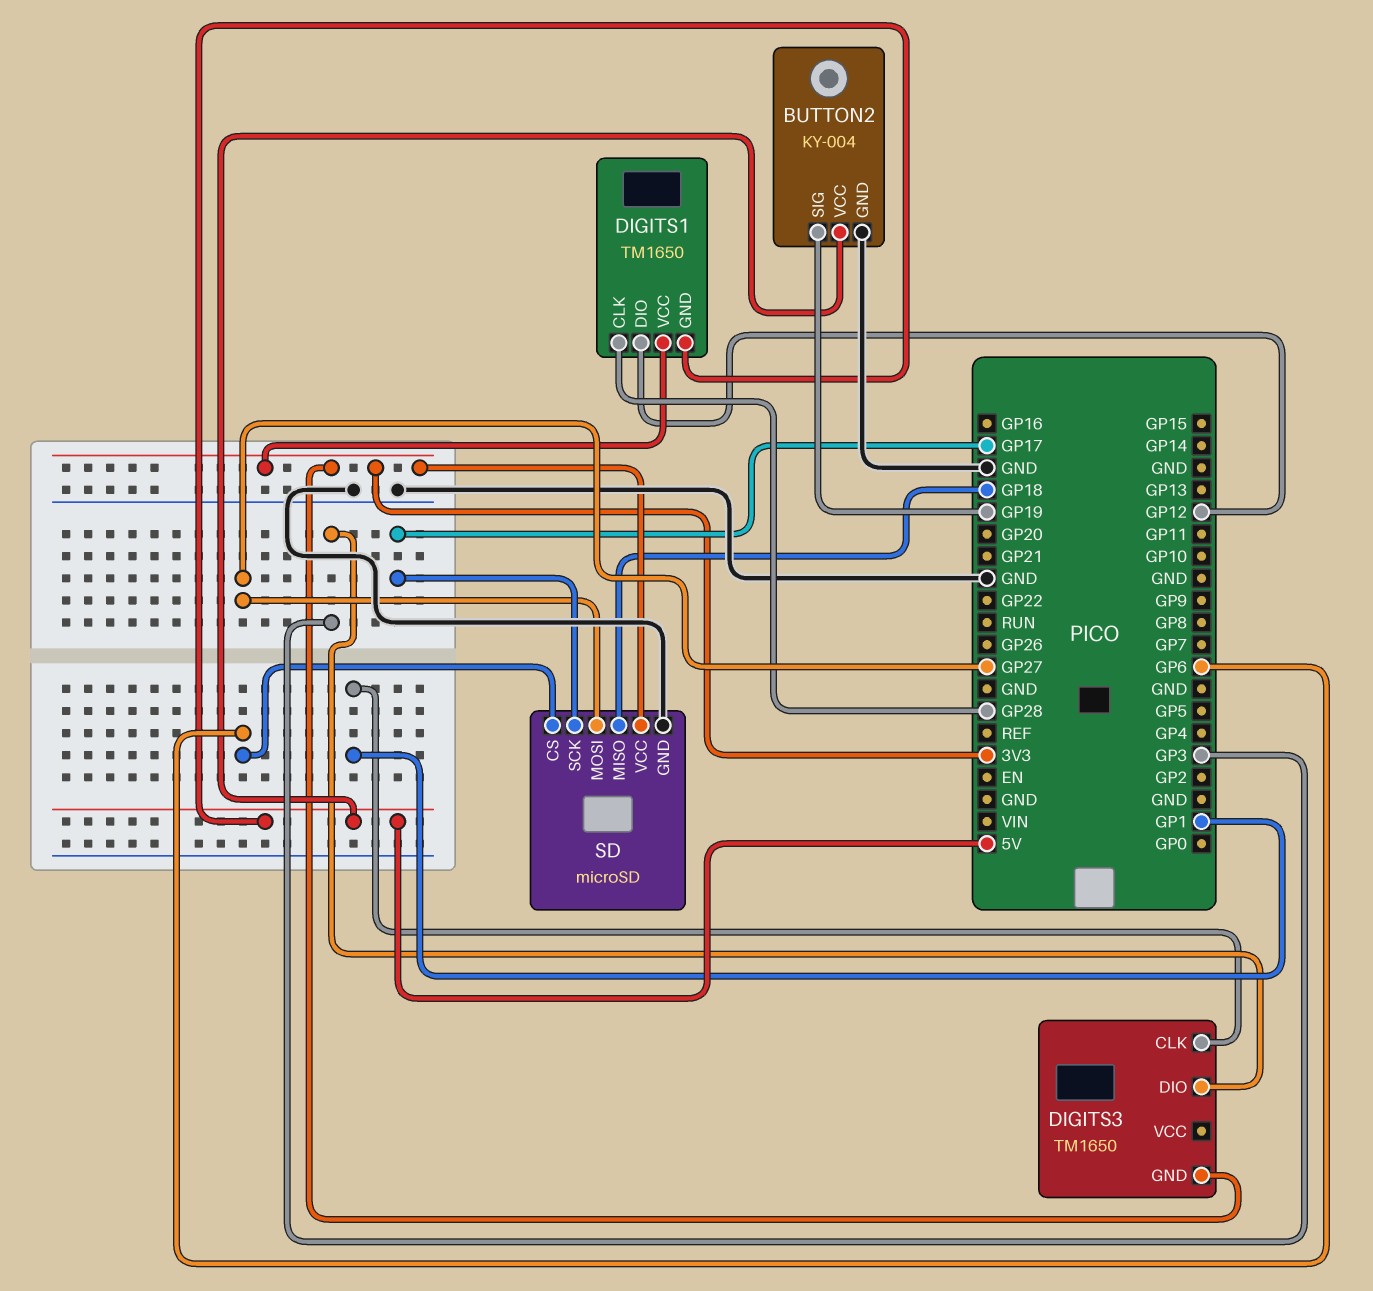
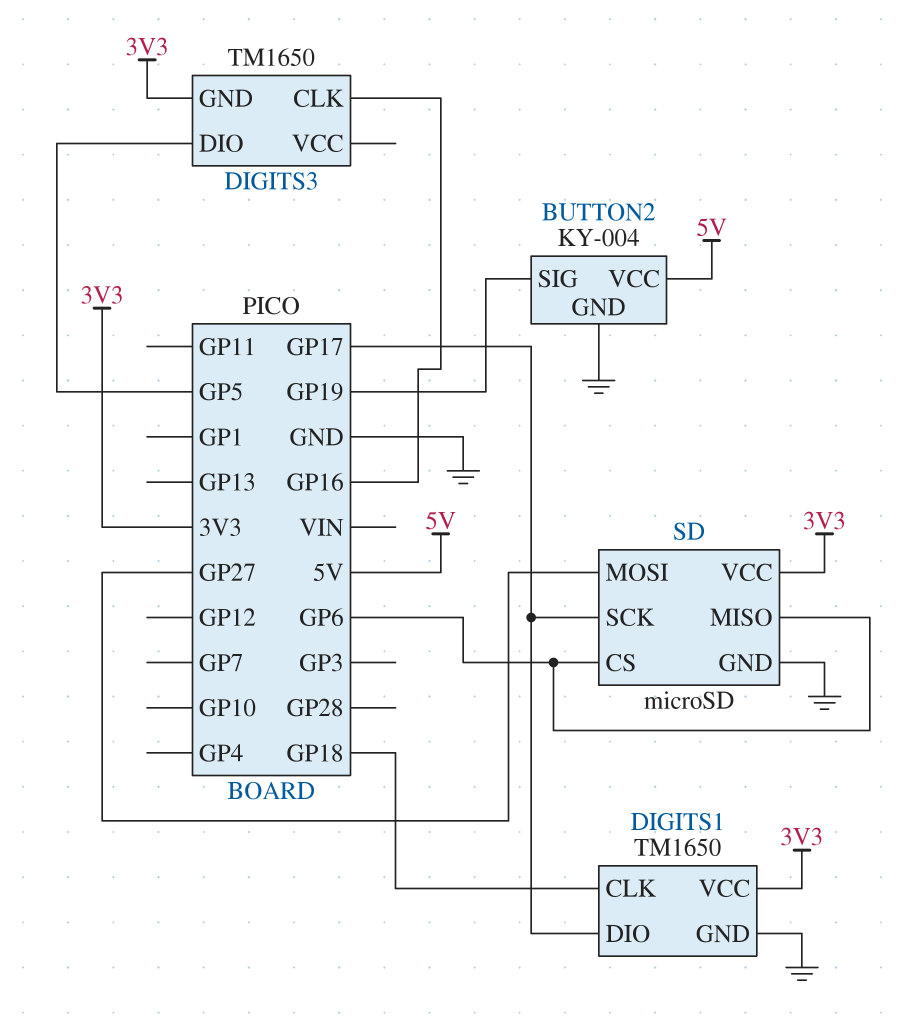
DIGITS1 pin CLK: GP28 -> GP18
DIGITS1 pin DIO: GP12 -> GP17
DIGITS1 pin GND: 5V -> GND
DIGITS3 pin CLK: GP1 -> GP16
DIGITS3 pin DIO: GP3 -> GP5
SD pin MISO: GP18 -> GP6

